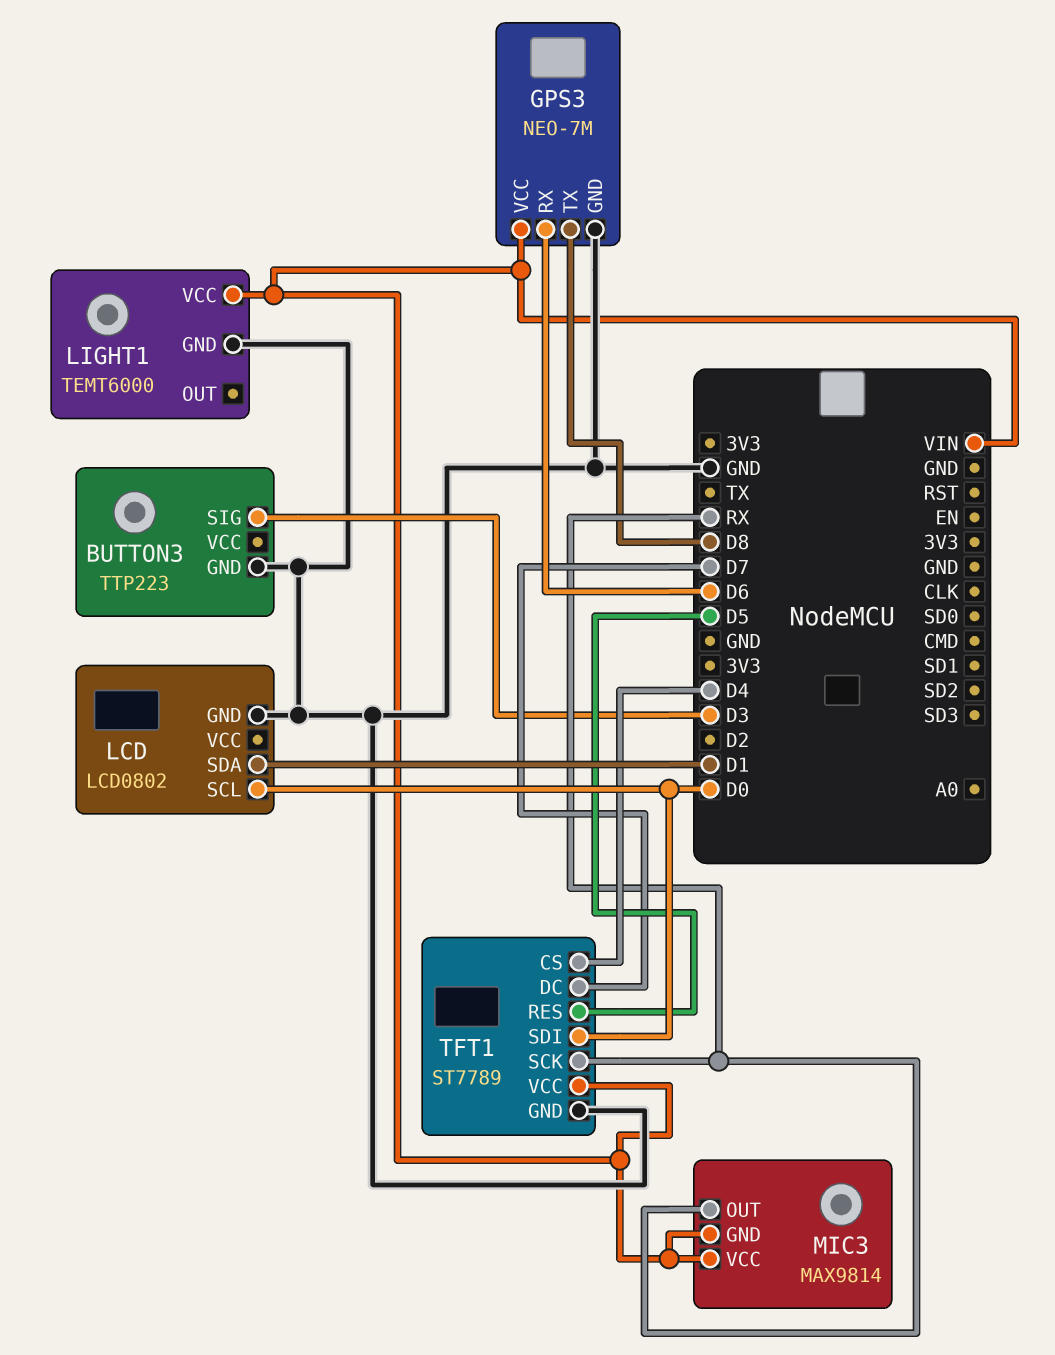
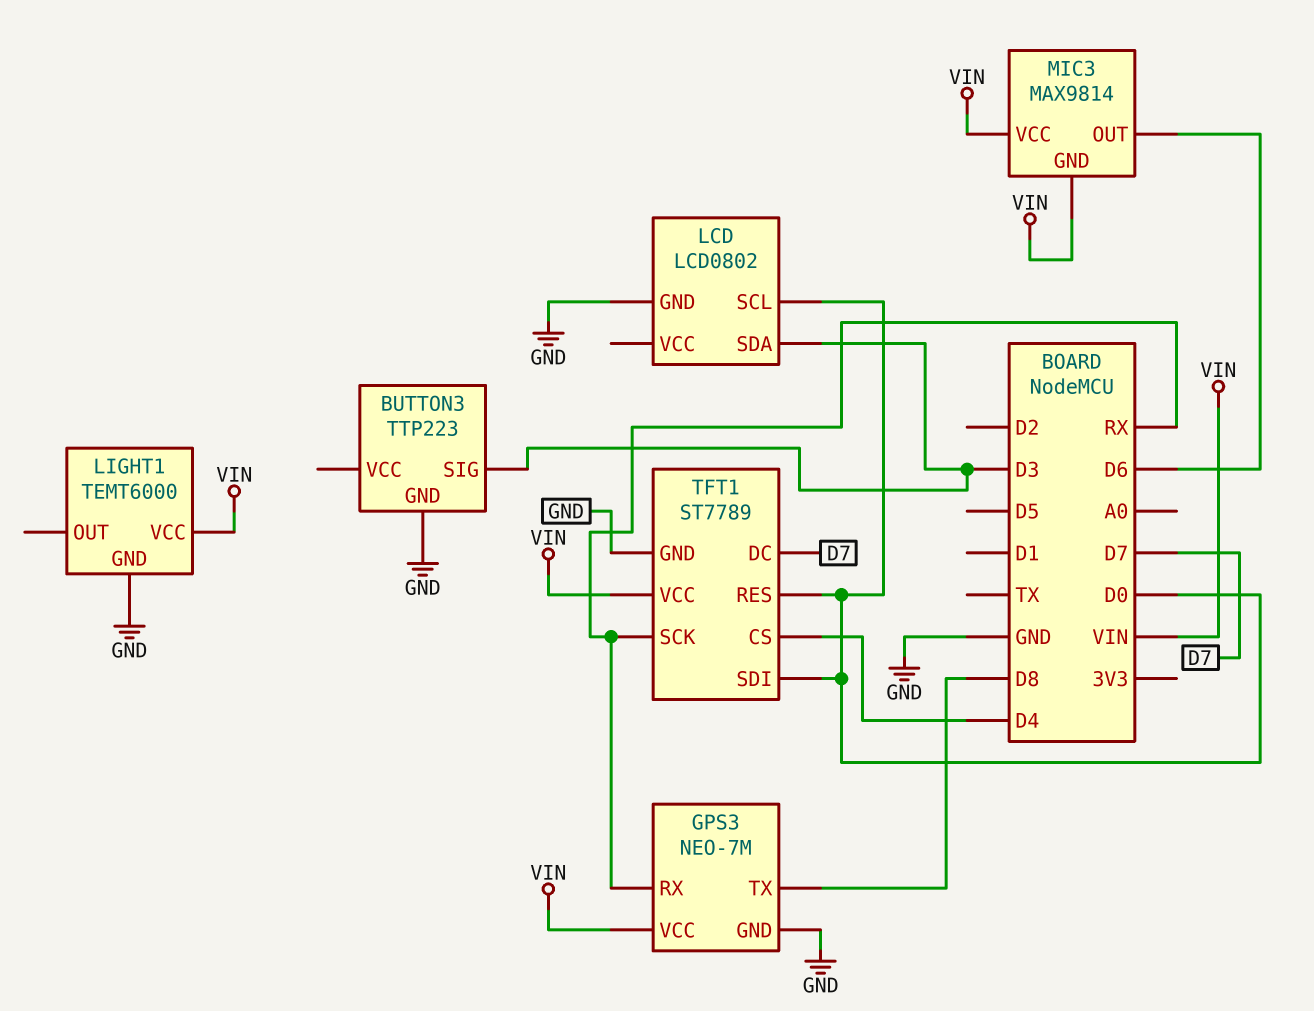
GPS3 pin RX: D6 -> RX
LCD pin SDA: D1 -> D3
MIC3 pin OUT: RX -> D6
TFT1 pin RES: D5 -> D0

